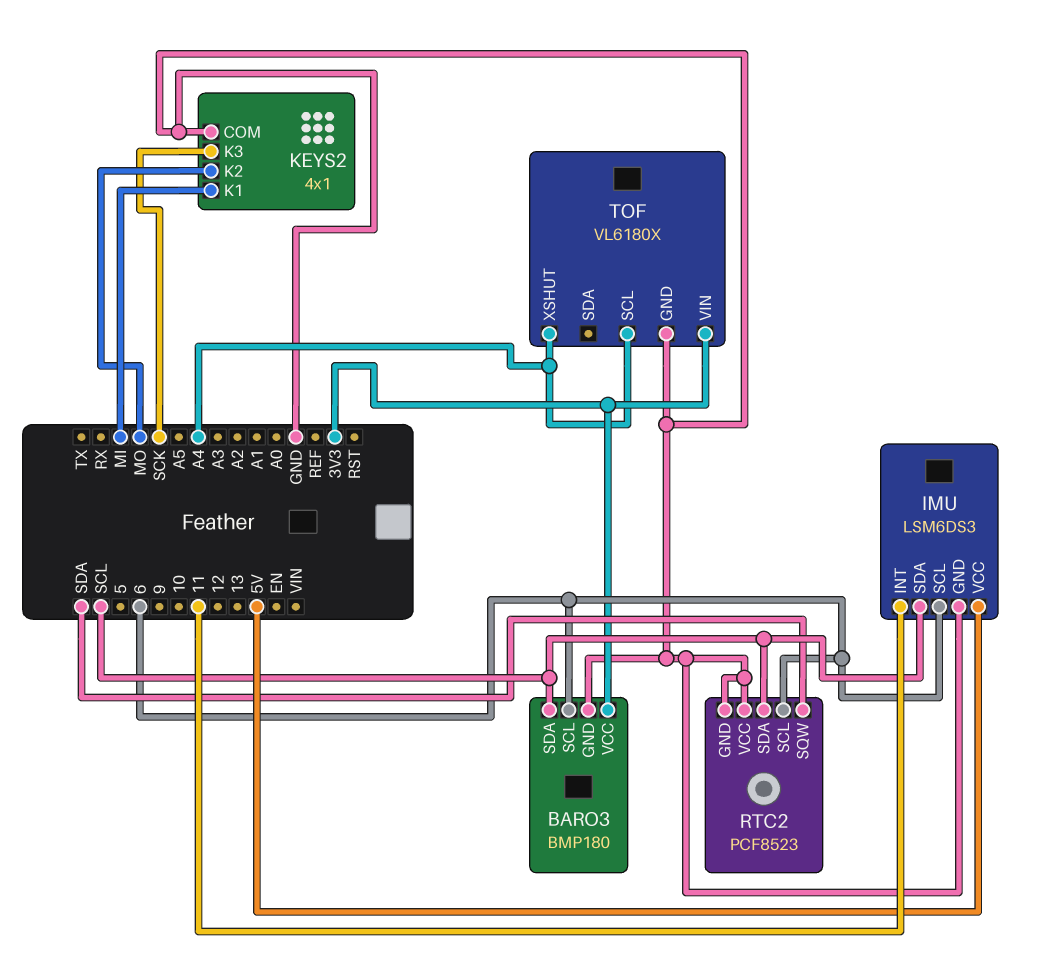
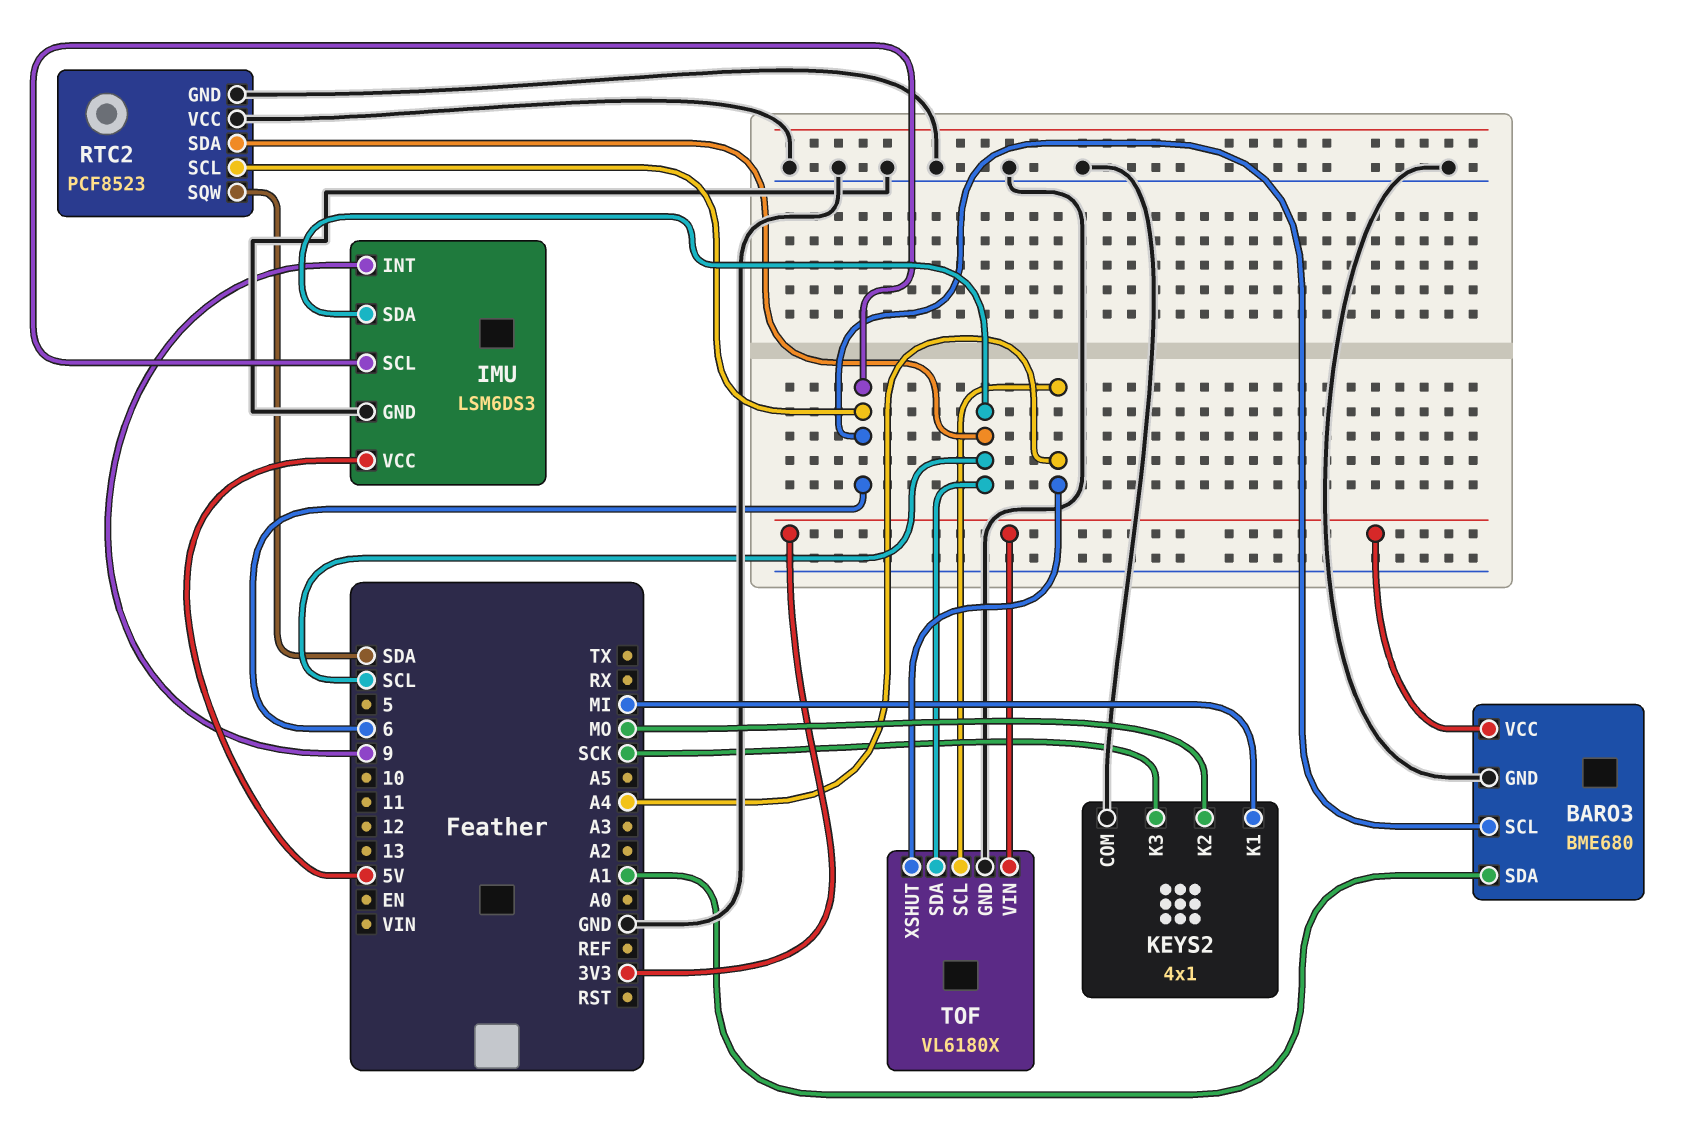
BARO3: BMP180 -> BME680
BARO3 pin SDA: SCL -> A1
IMU pin INT: 11 -> 9
TOF pin SDA: none -> SCL

